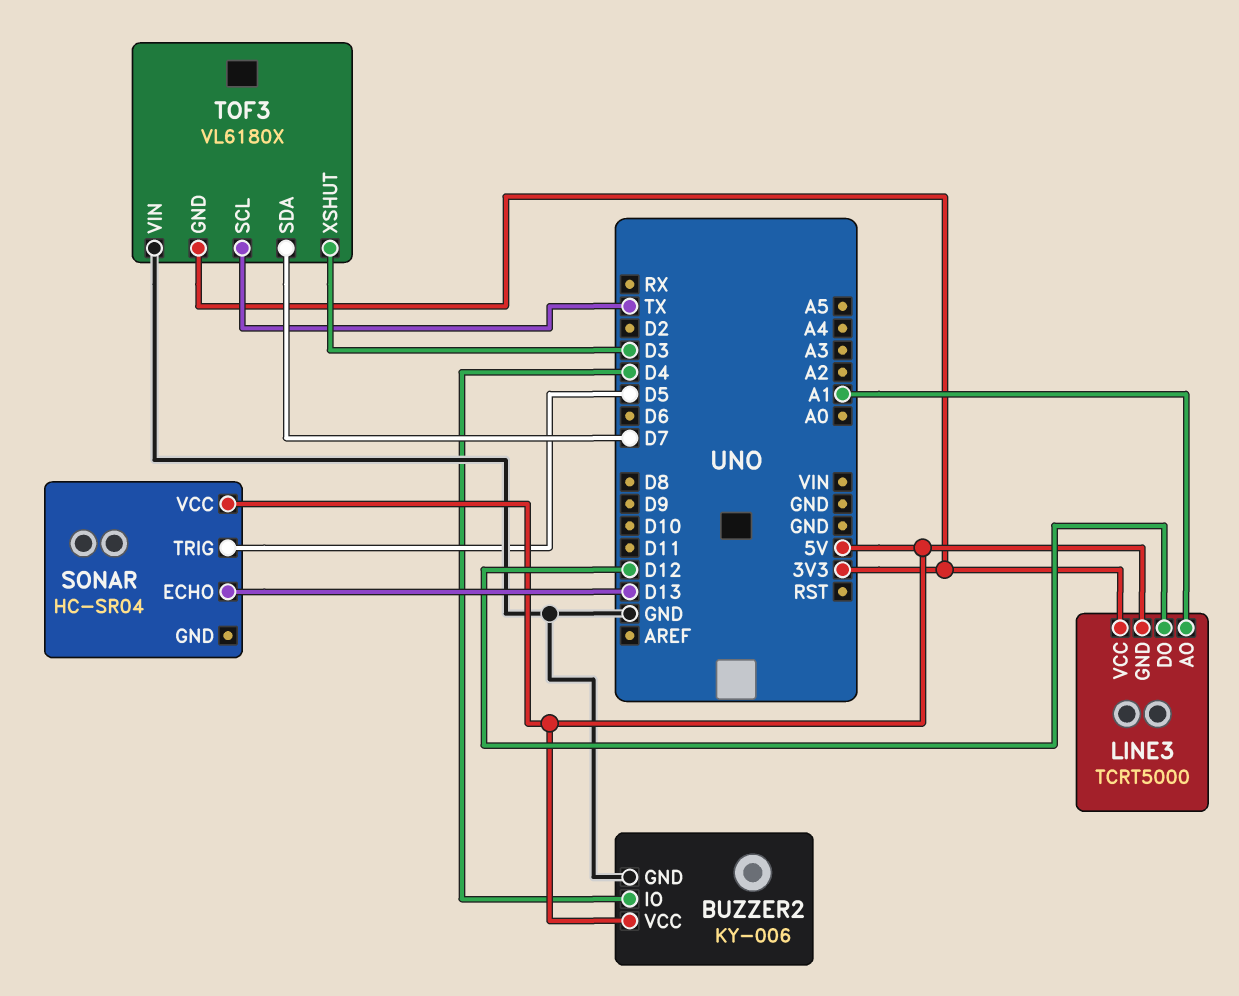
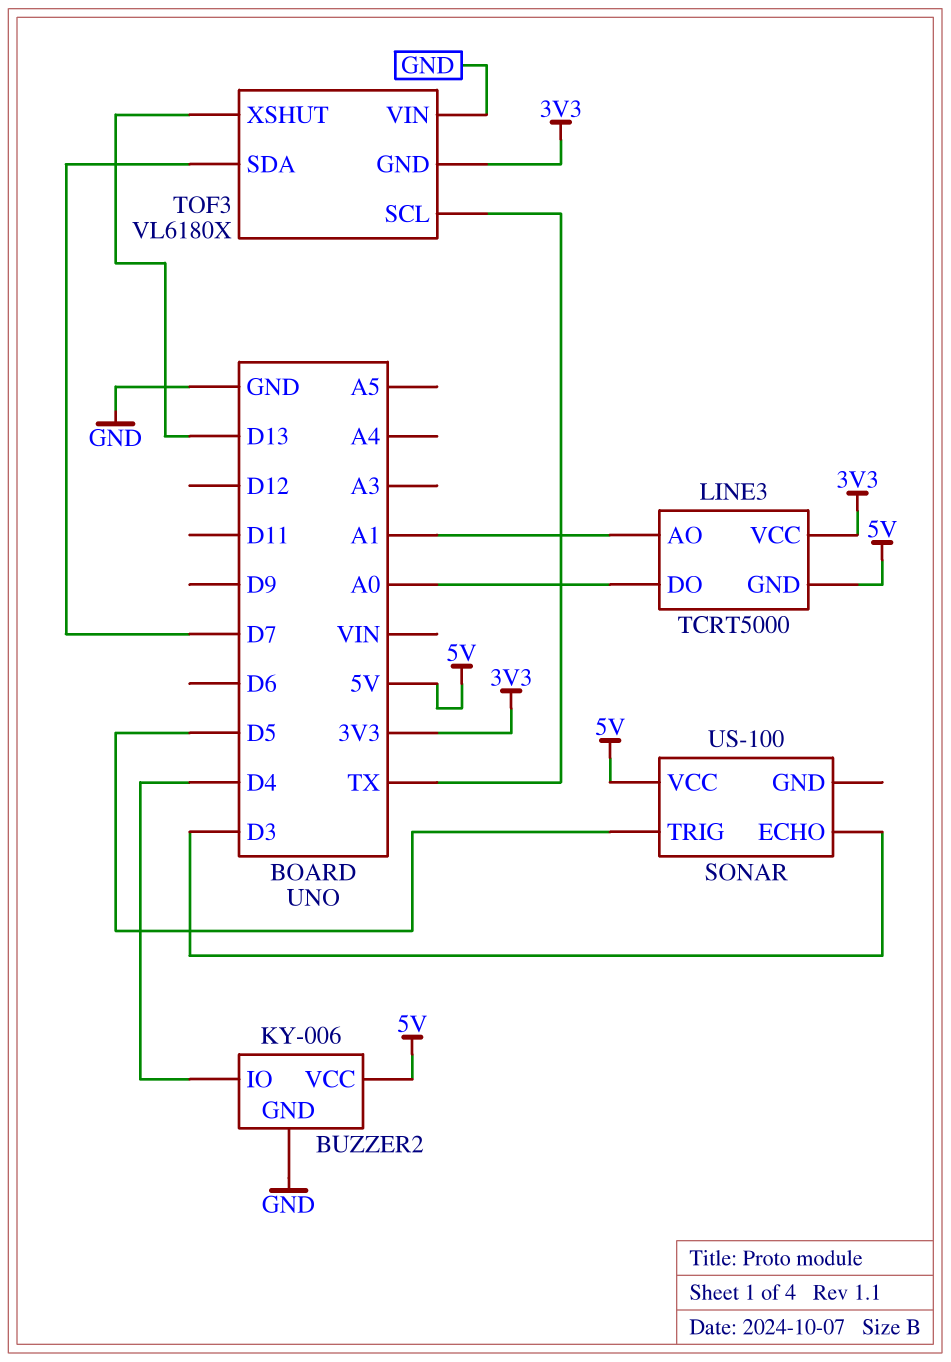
LINE3 pin DO: D12 -> A0
SONAR: HC-SR04 -> US-100
SONAR pin ECHO: D13 -> D3
TOF3 pin XSHUT: D3 -> D13

